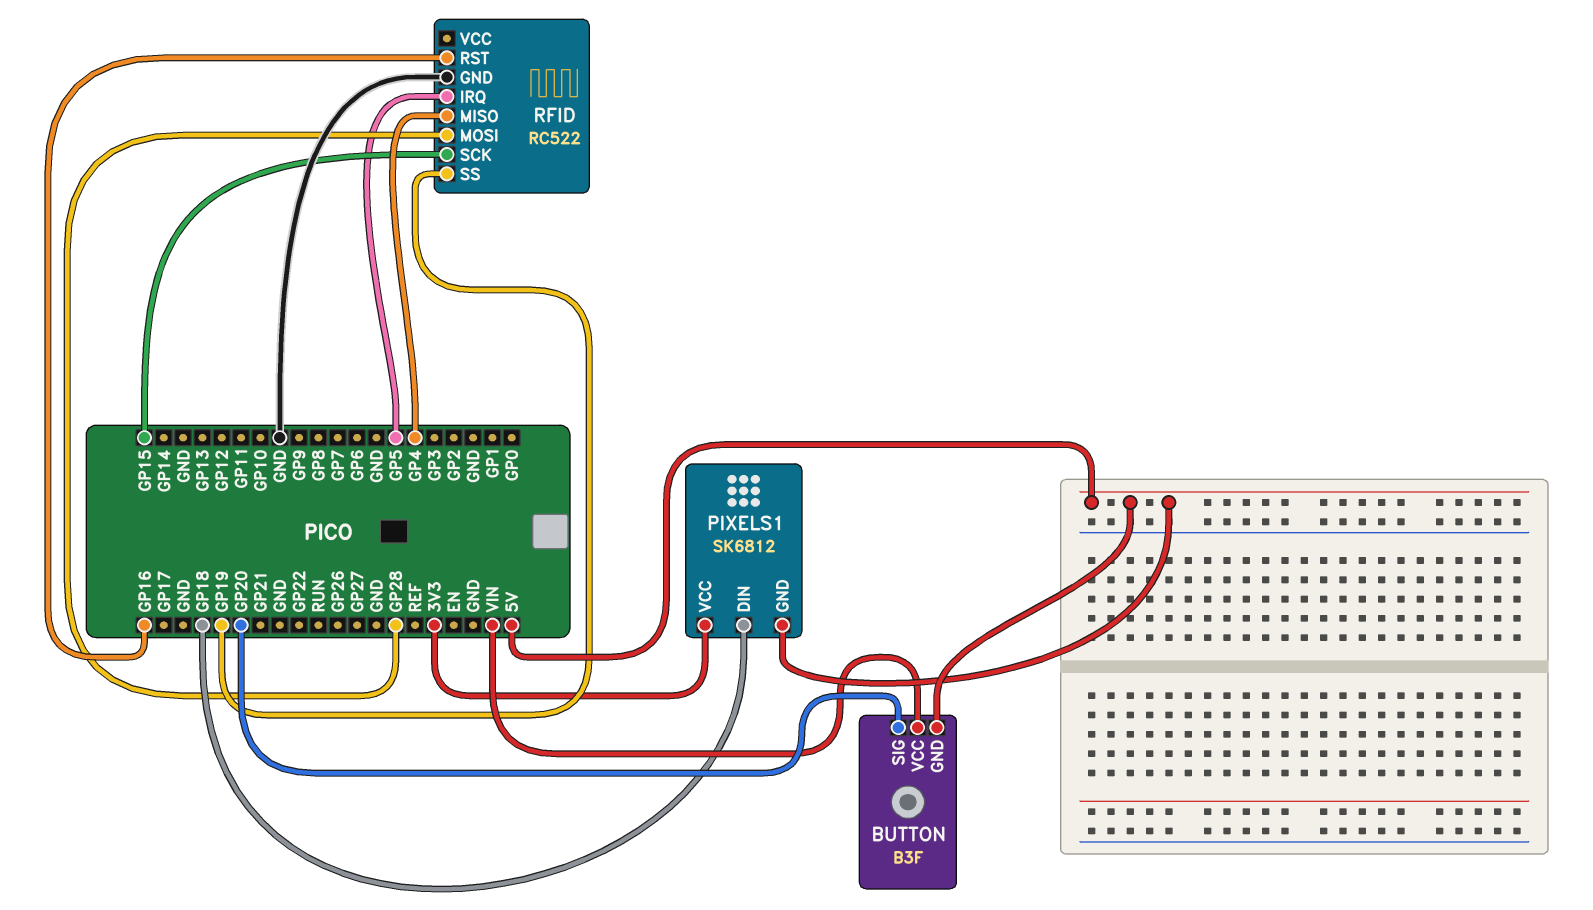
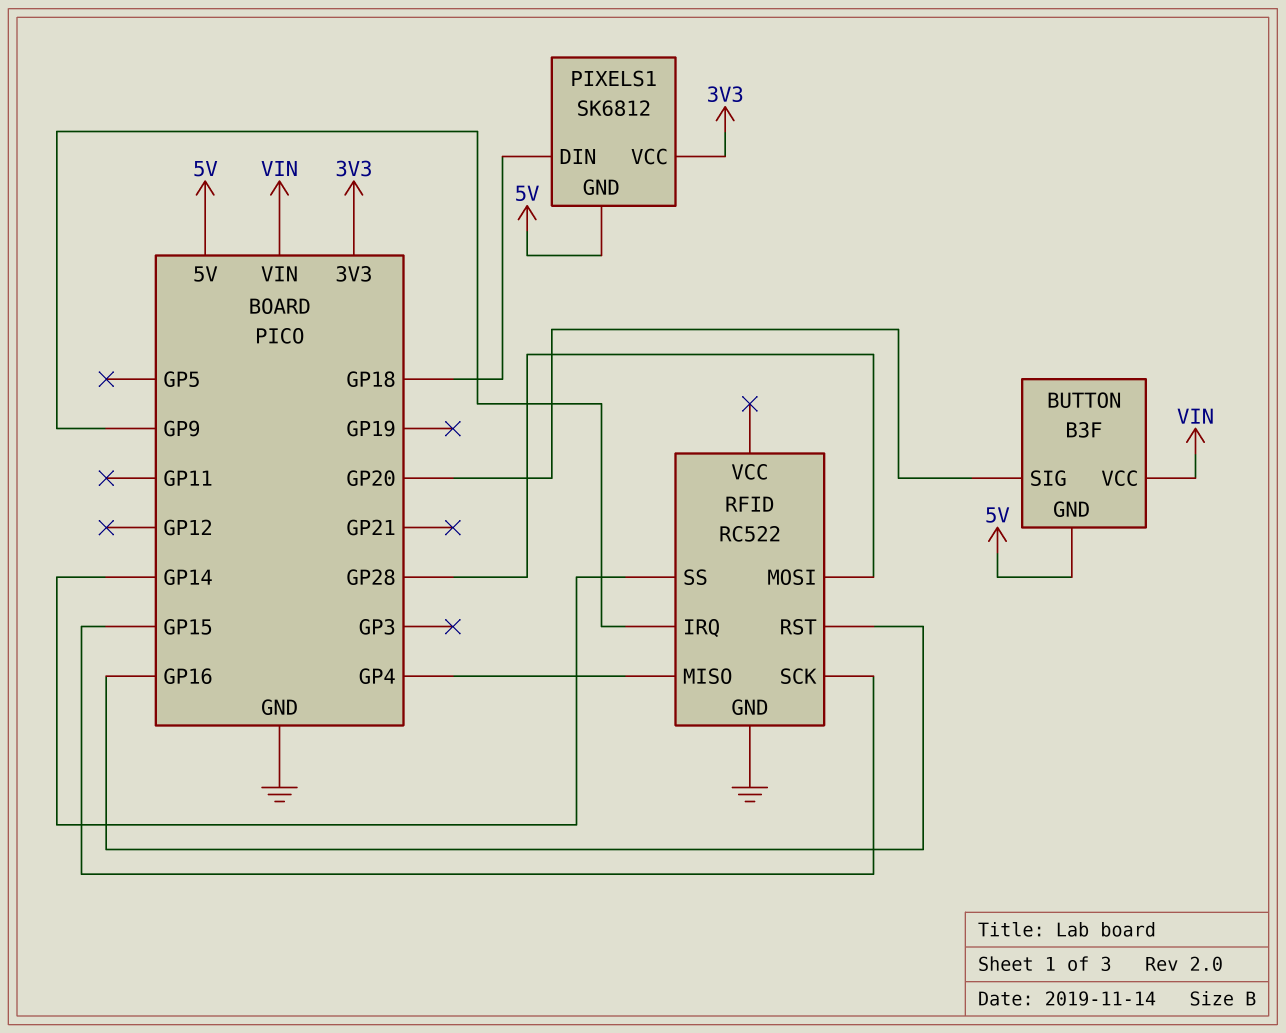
RFID pin IRQ: GP5 -> GP9
RFID pin SS: GP19 -> GP14

